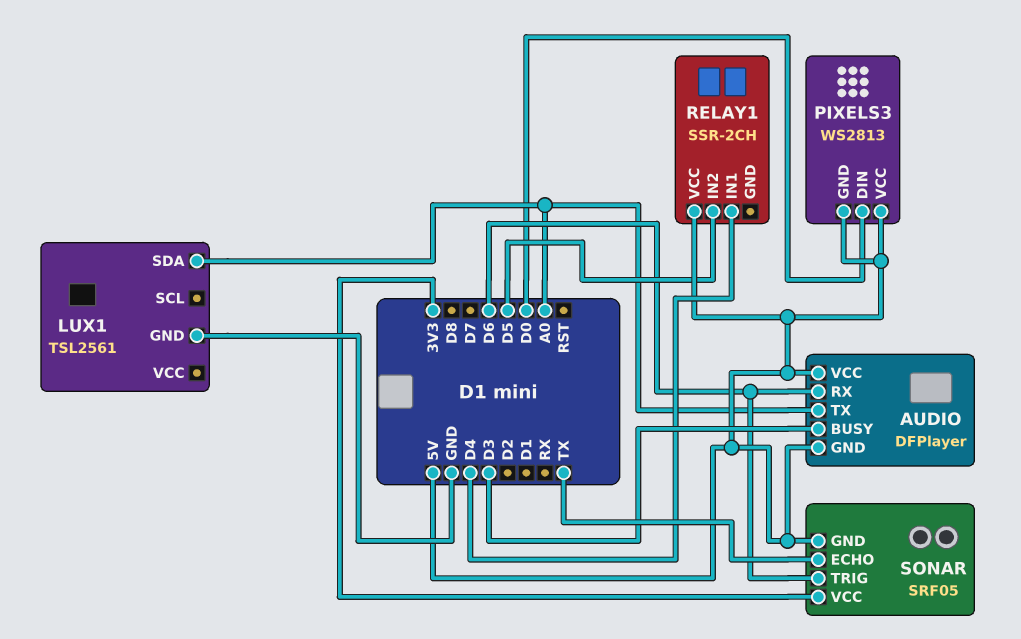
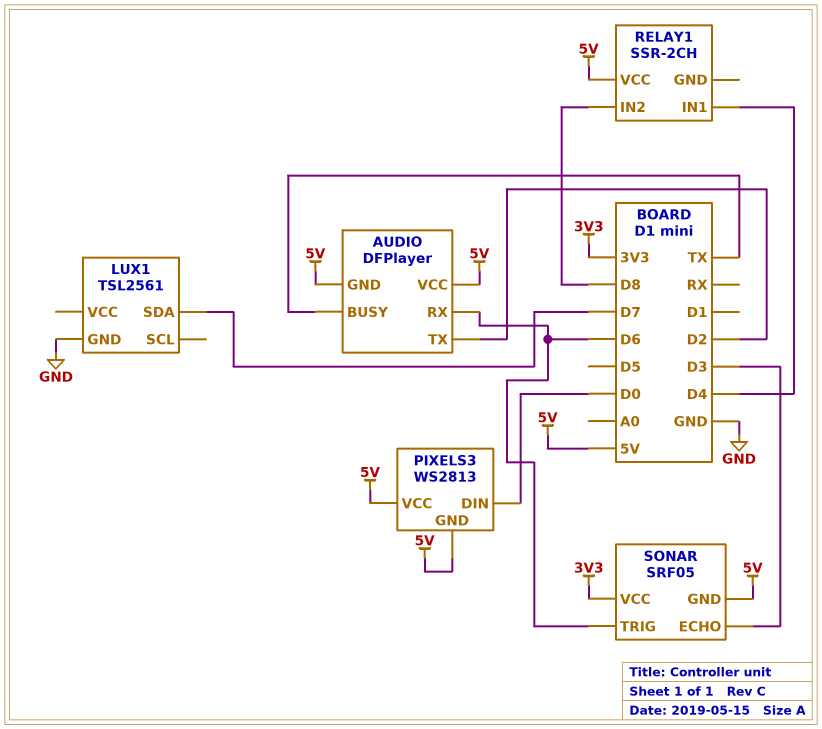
AUDIO pin BUSY: D3 -> TX
AUDIO pin TX: A0 -> D2
LUX1 pin SDA: A0 -> D7
RELAY1 pin IN2: D5 -> D8
SONAR pin ECHO: TX -> D3

